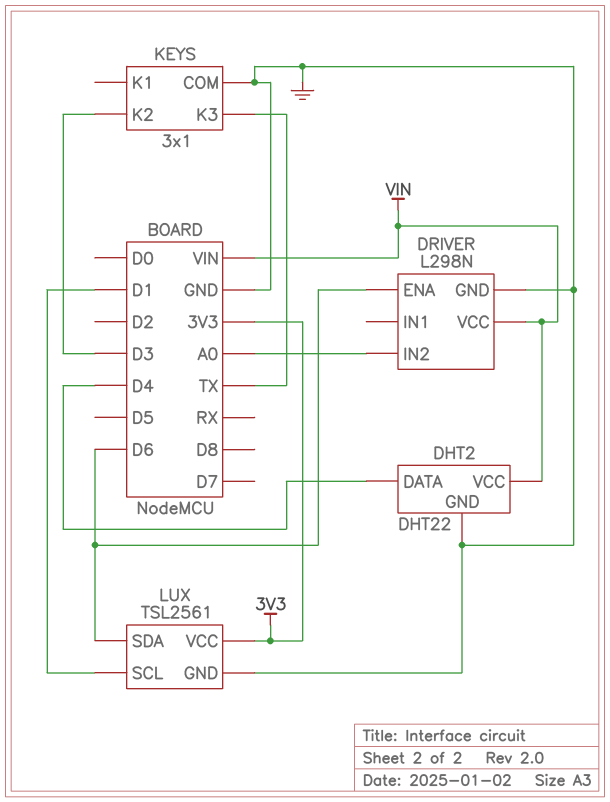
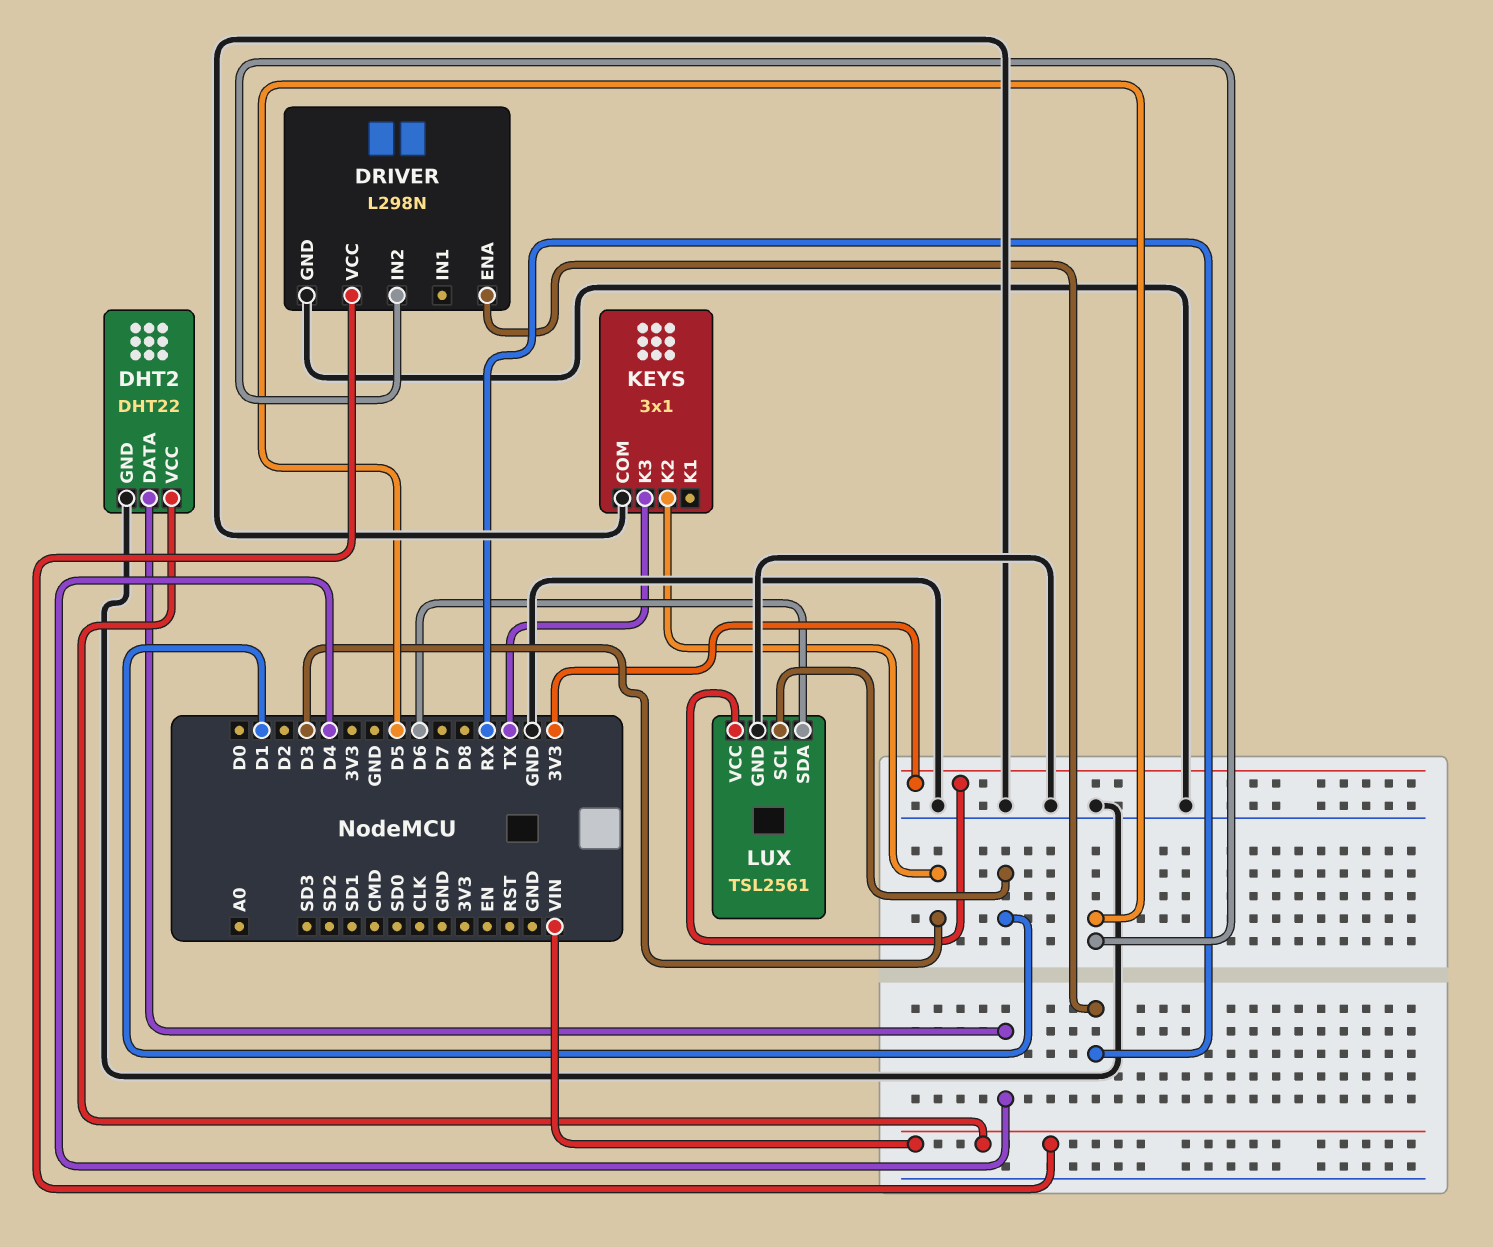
DRIVER pin ENA: D6 -> RX
DRIVER pin IN2: A0 -> D5

